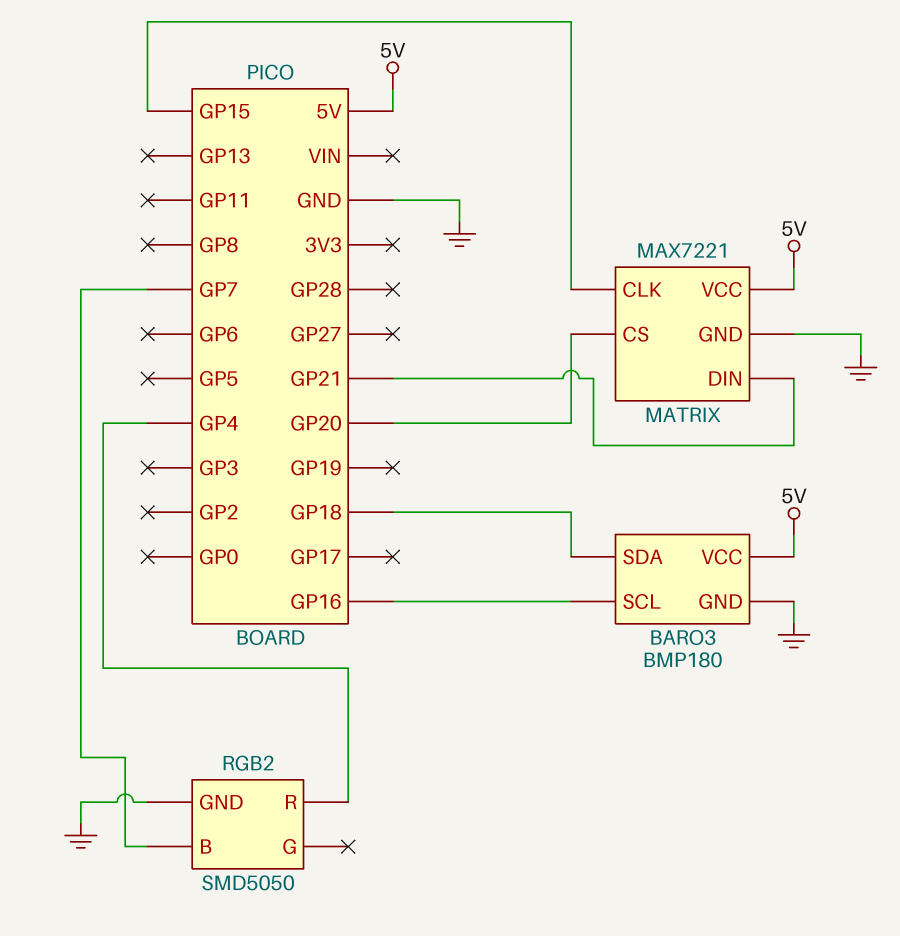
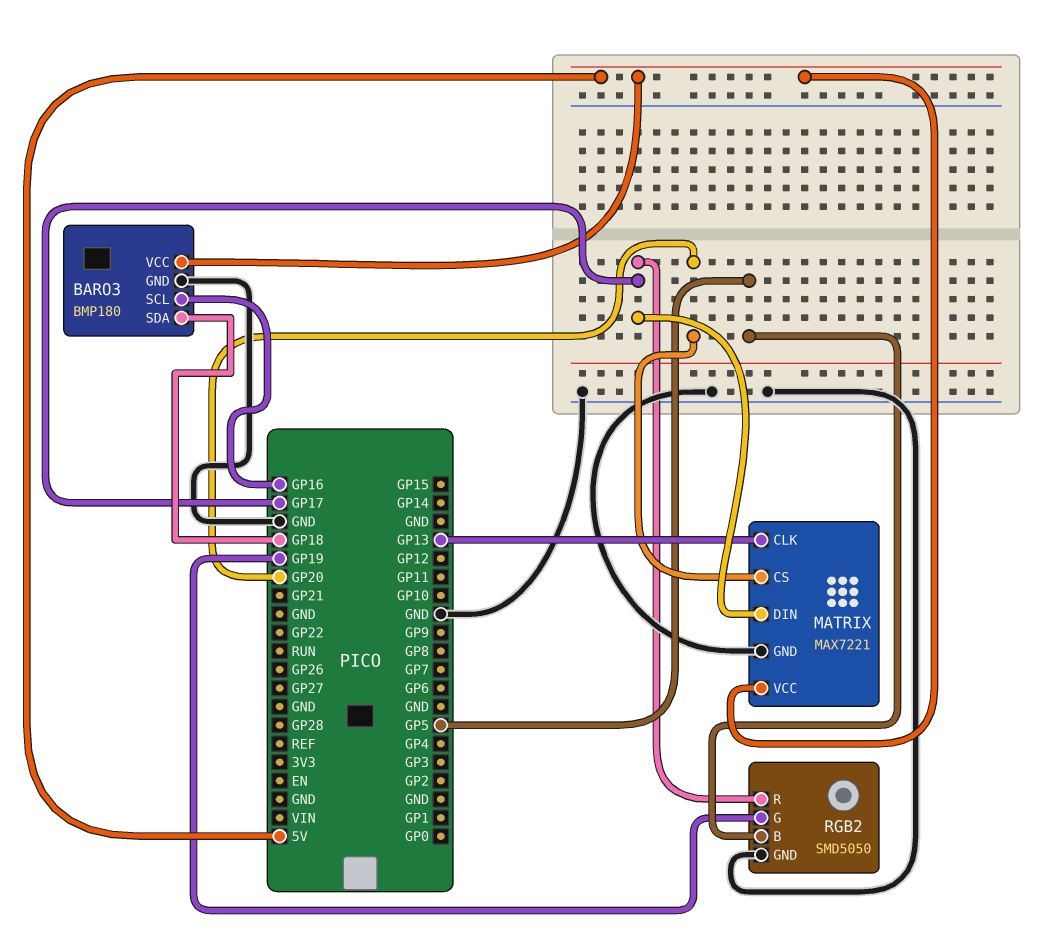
MATRIX pin CLK: GP15 -> GP13
MATRIX pin DIN: GP21 -> GP17
RGB2 pin B: GP7 -> GP5
RGB2 pin G: none -> GP19
RGB2 pin R: GP4 -> GP17

